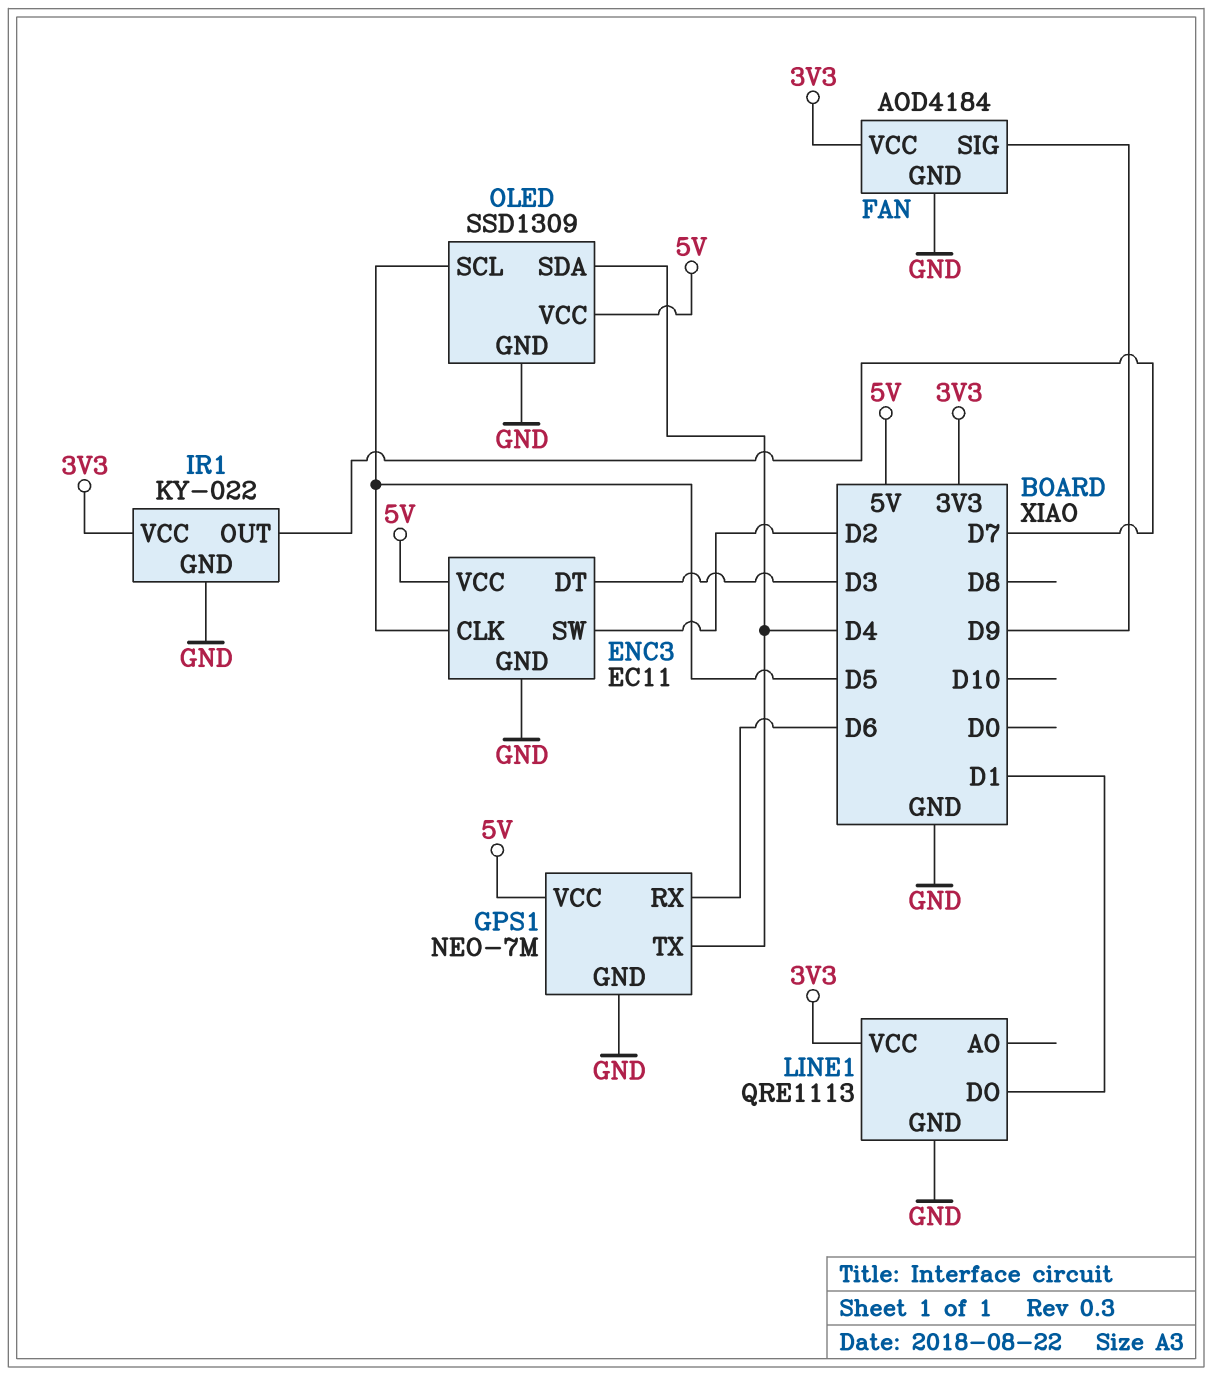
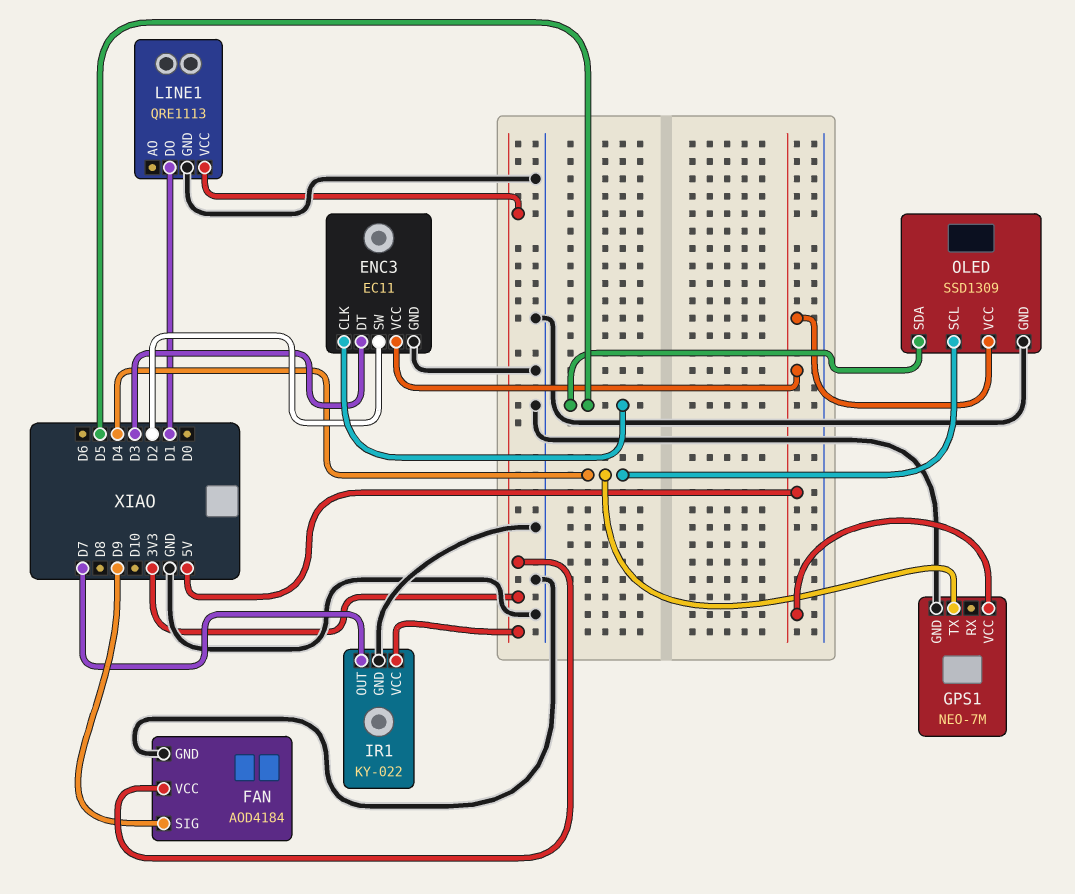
GPS1 pin RX: D6 -> none
OLED pin SCL: D5 -> D4
OLED pin SDA: D4 -> D5

